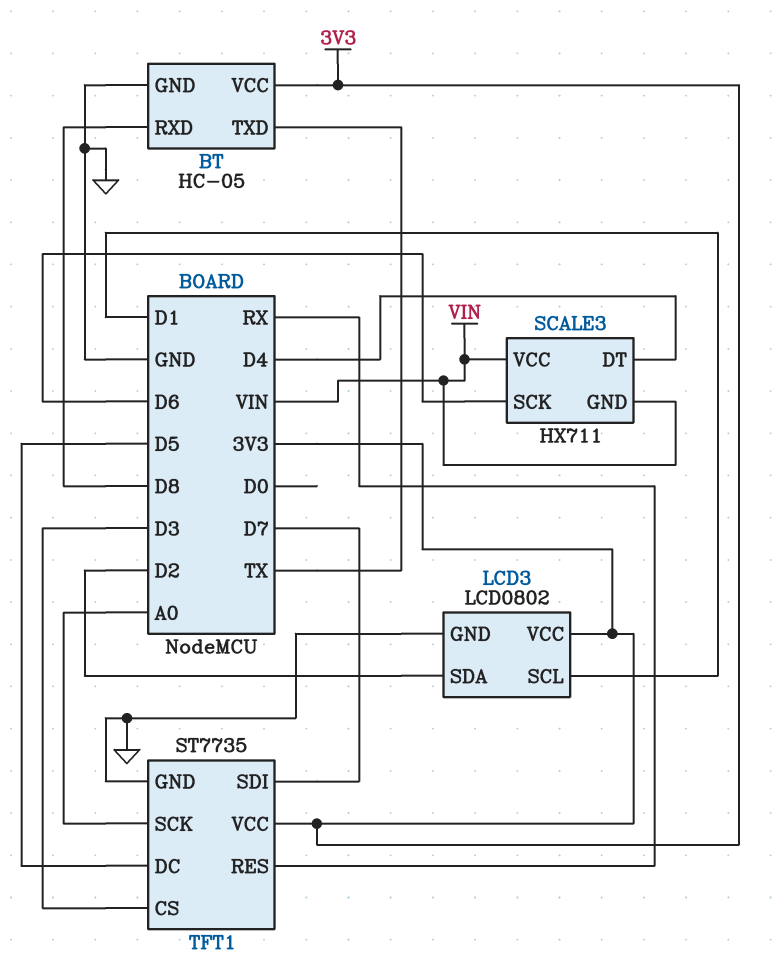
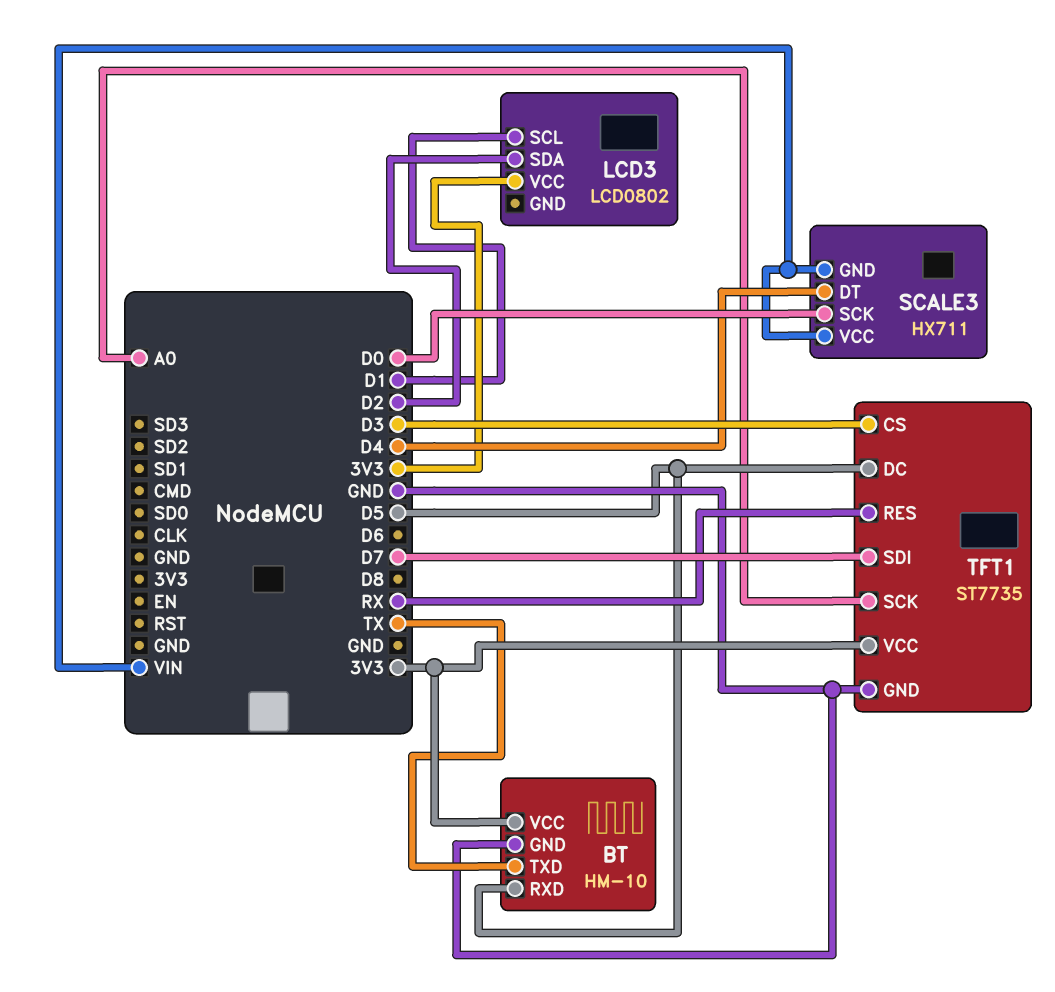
BT: HC-05 -> HM-10
BT pin RXD: D8 -> D5
LCD3 pin GND: GND -> none
SCALE3 pin SCK: D6 -> D0

